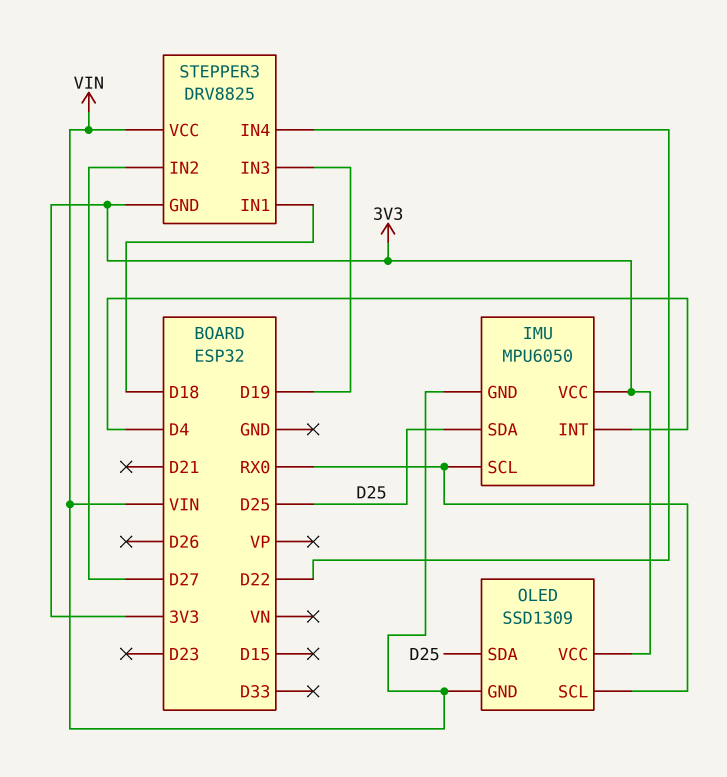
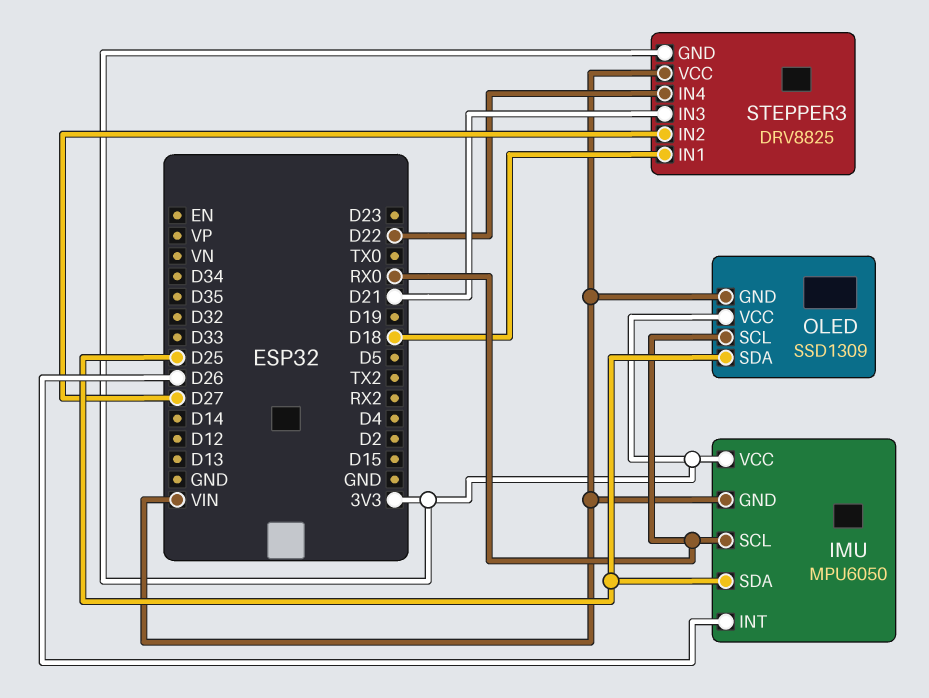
IMU pin INT: D4 -> D26
STEPPER3 pin IN3: D19 -> D21

